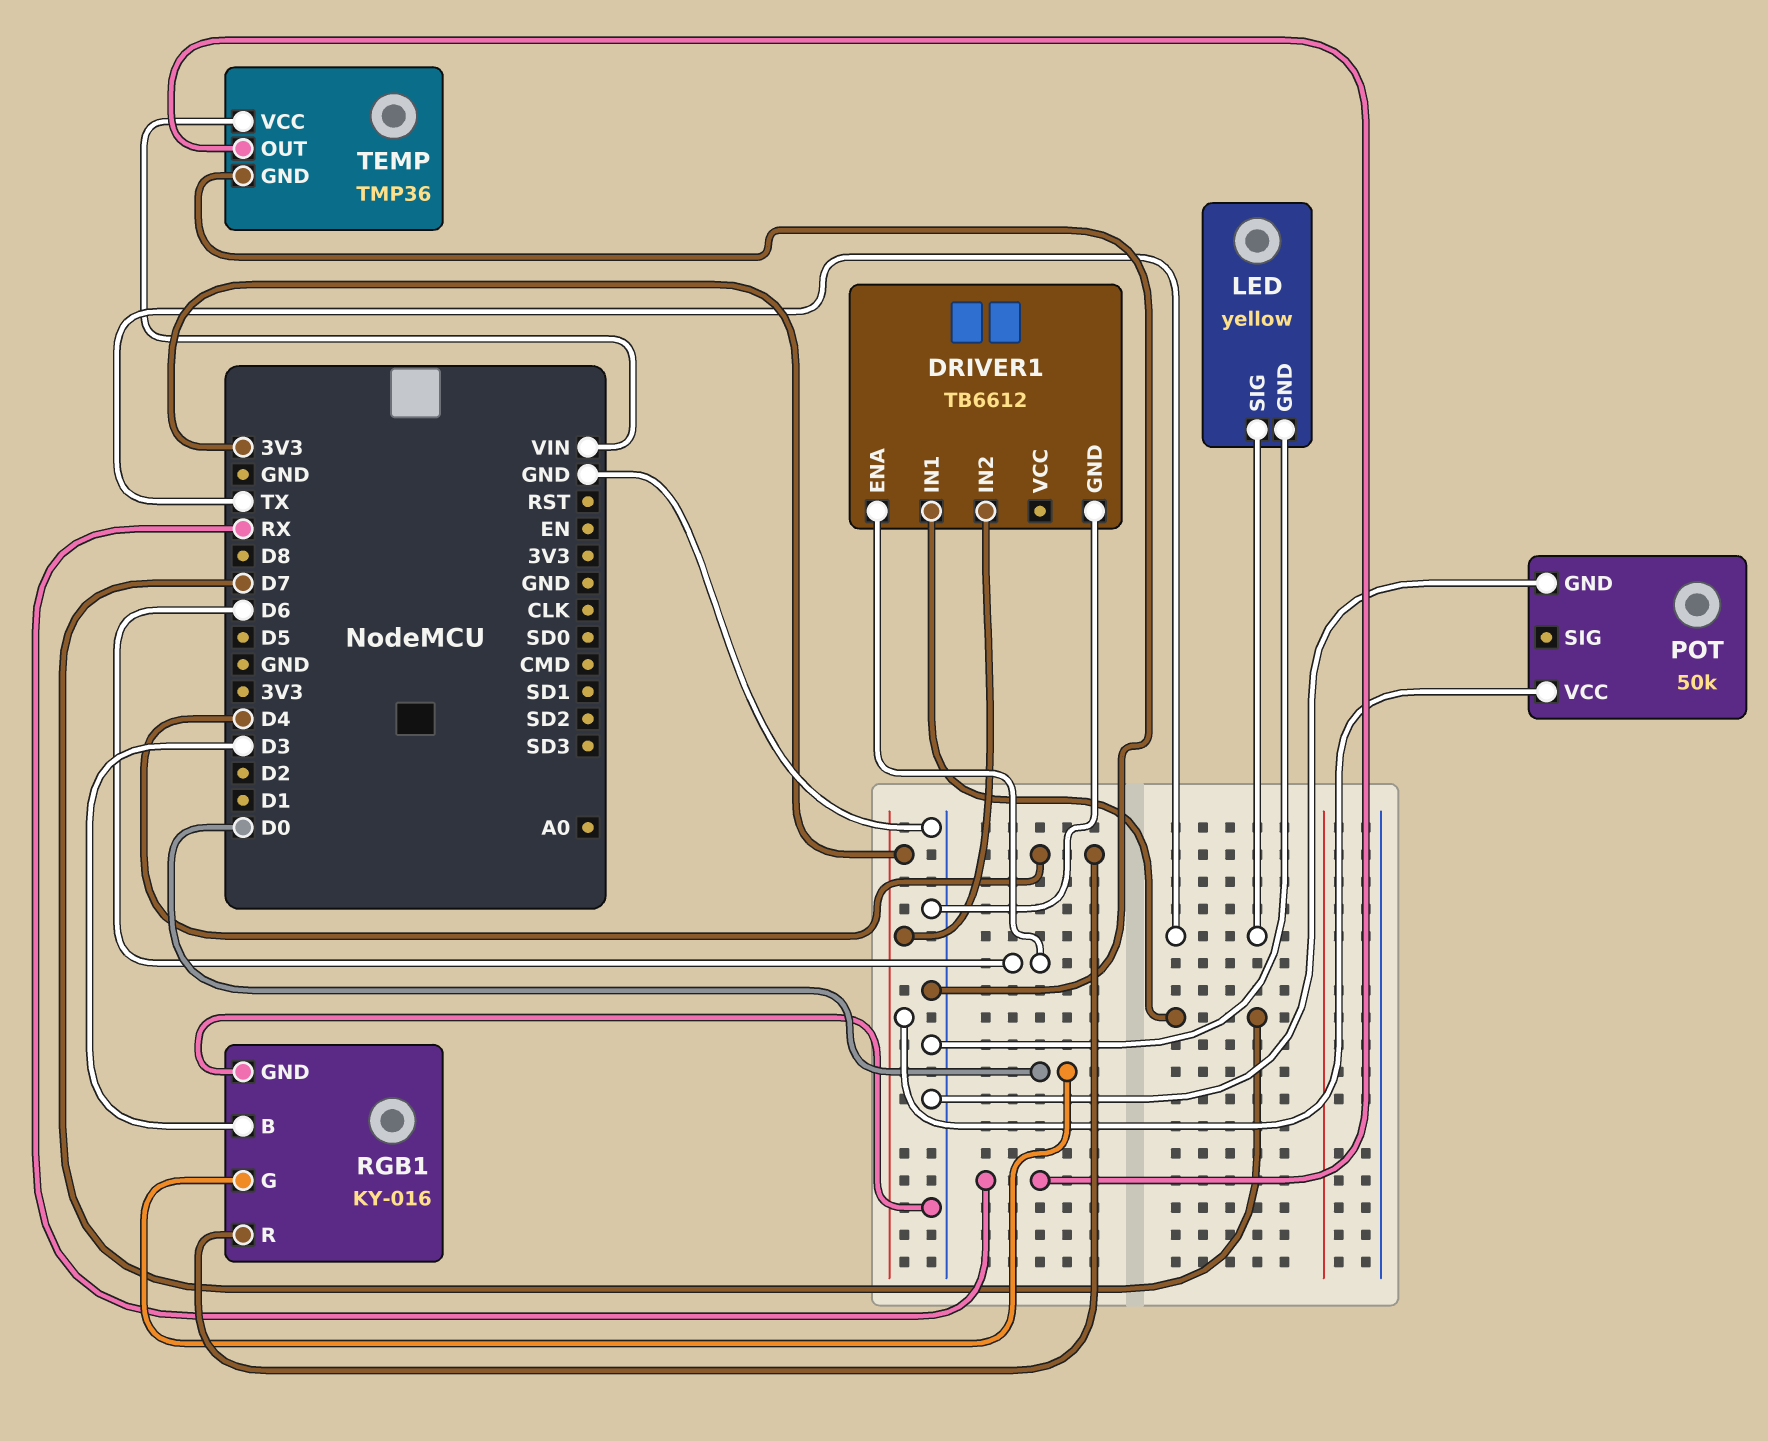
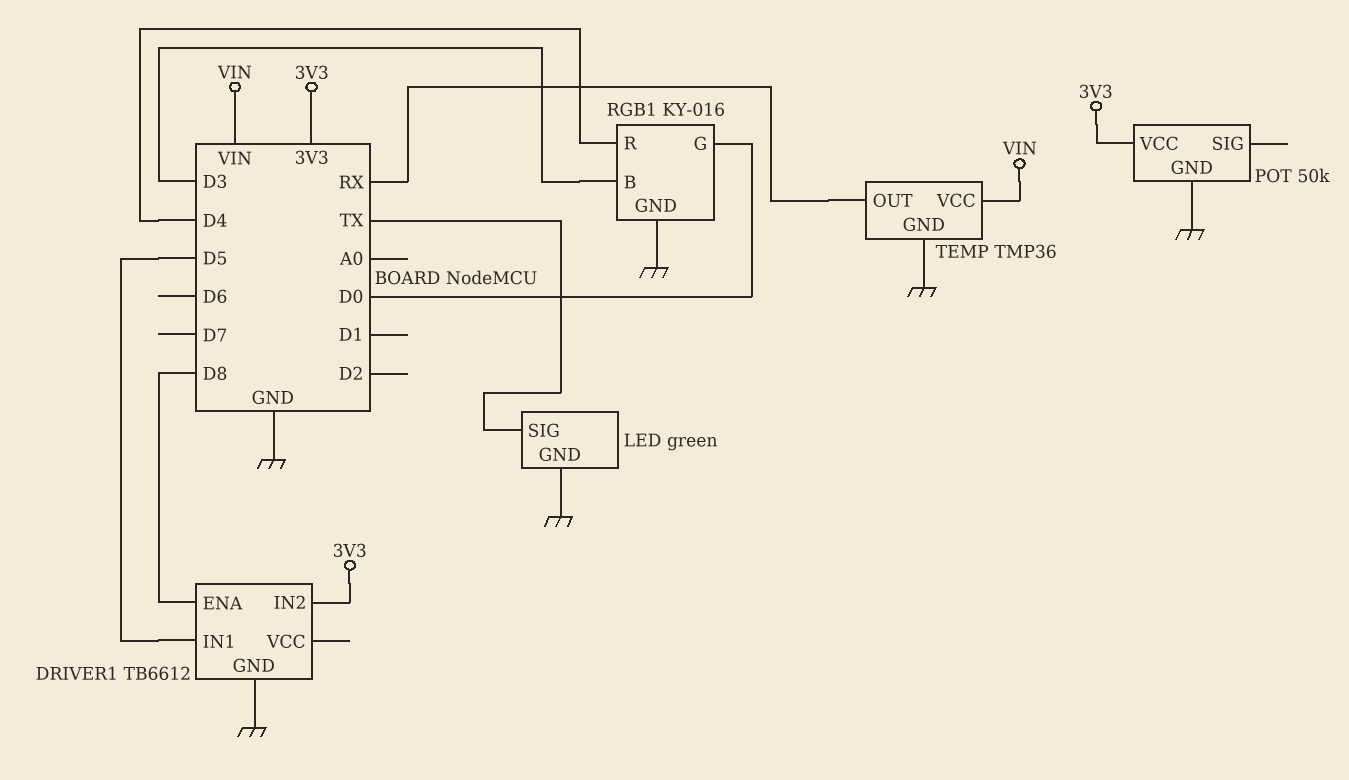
DRIVER1 pin ENA: D6 -> D8
DRIVER1 pin IN1: D7 -> D5
LED: yellow -> green

